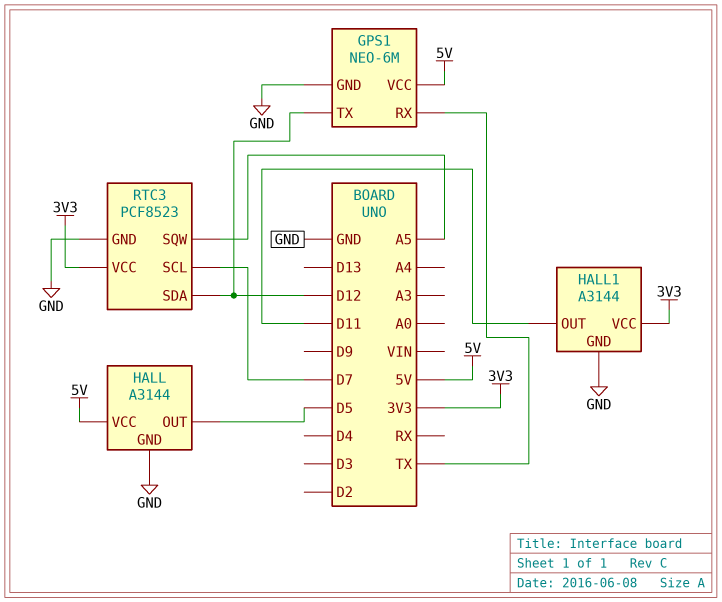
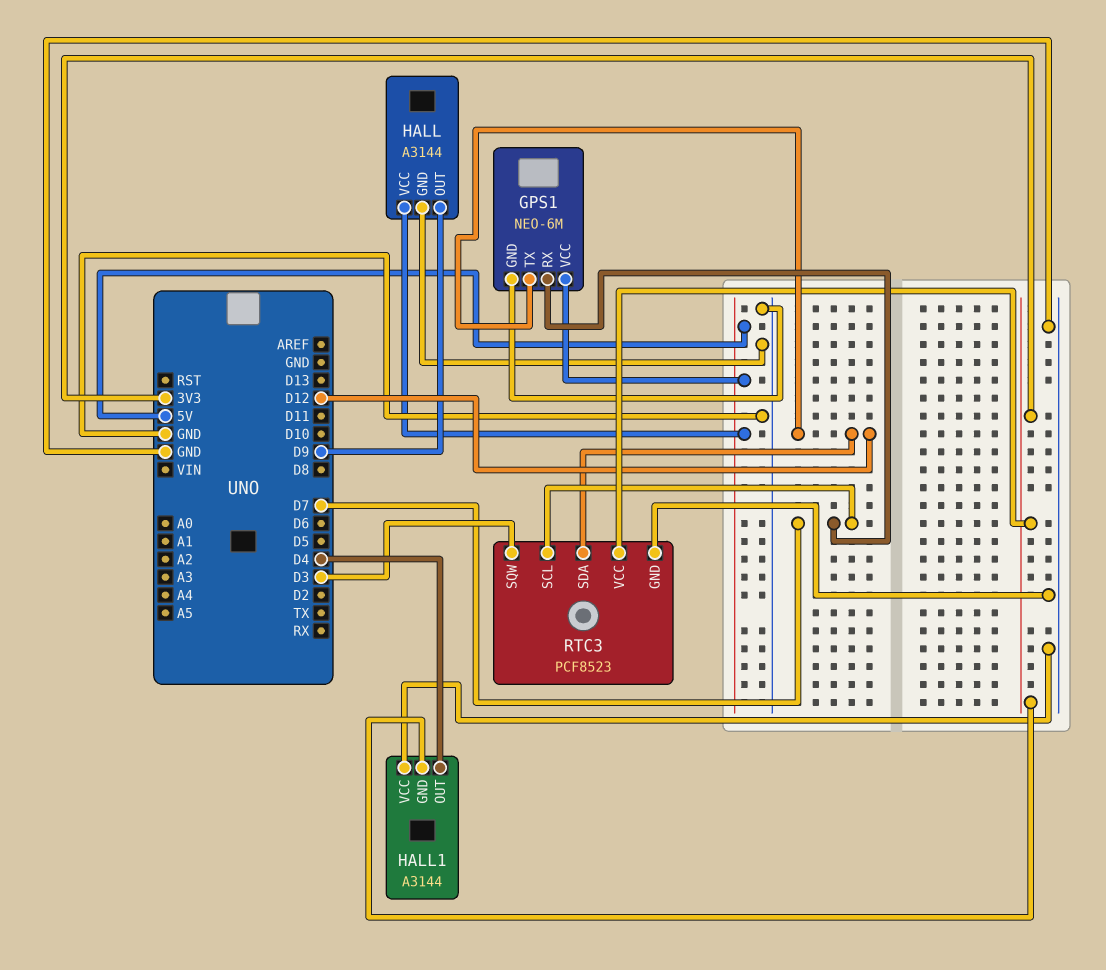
GPS1 pin RX: TX -> D7
HALL pin OUT: D5 -> D9
HALL1 pin GND: GND -> 3V3
HALL1 pin OUT: D11 -> D4
HALL1 pin VCC: 3V3 -> GND
RTC3 pin SQW: A5 -> D3

